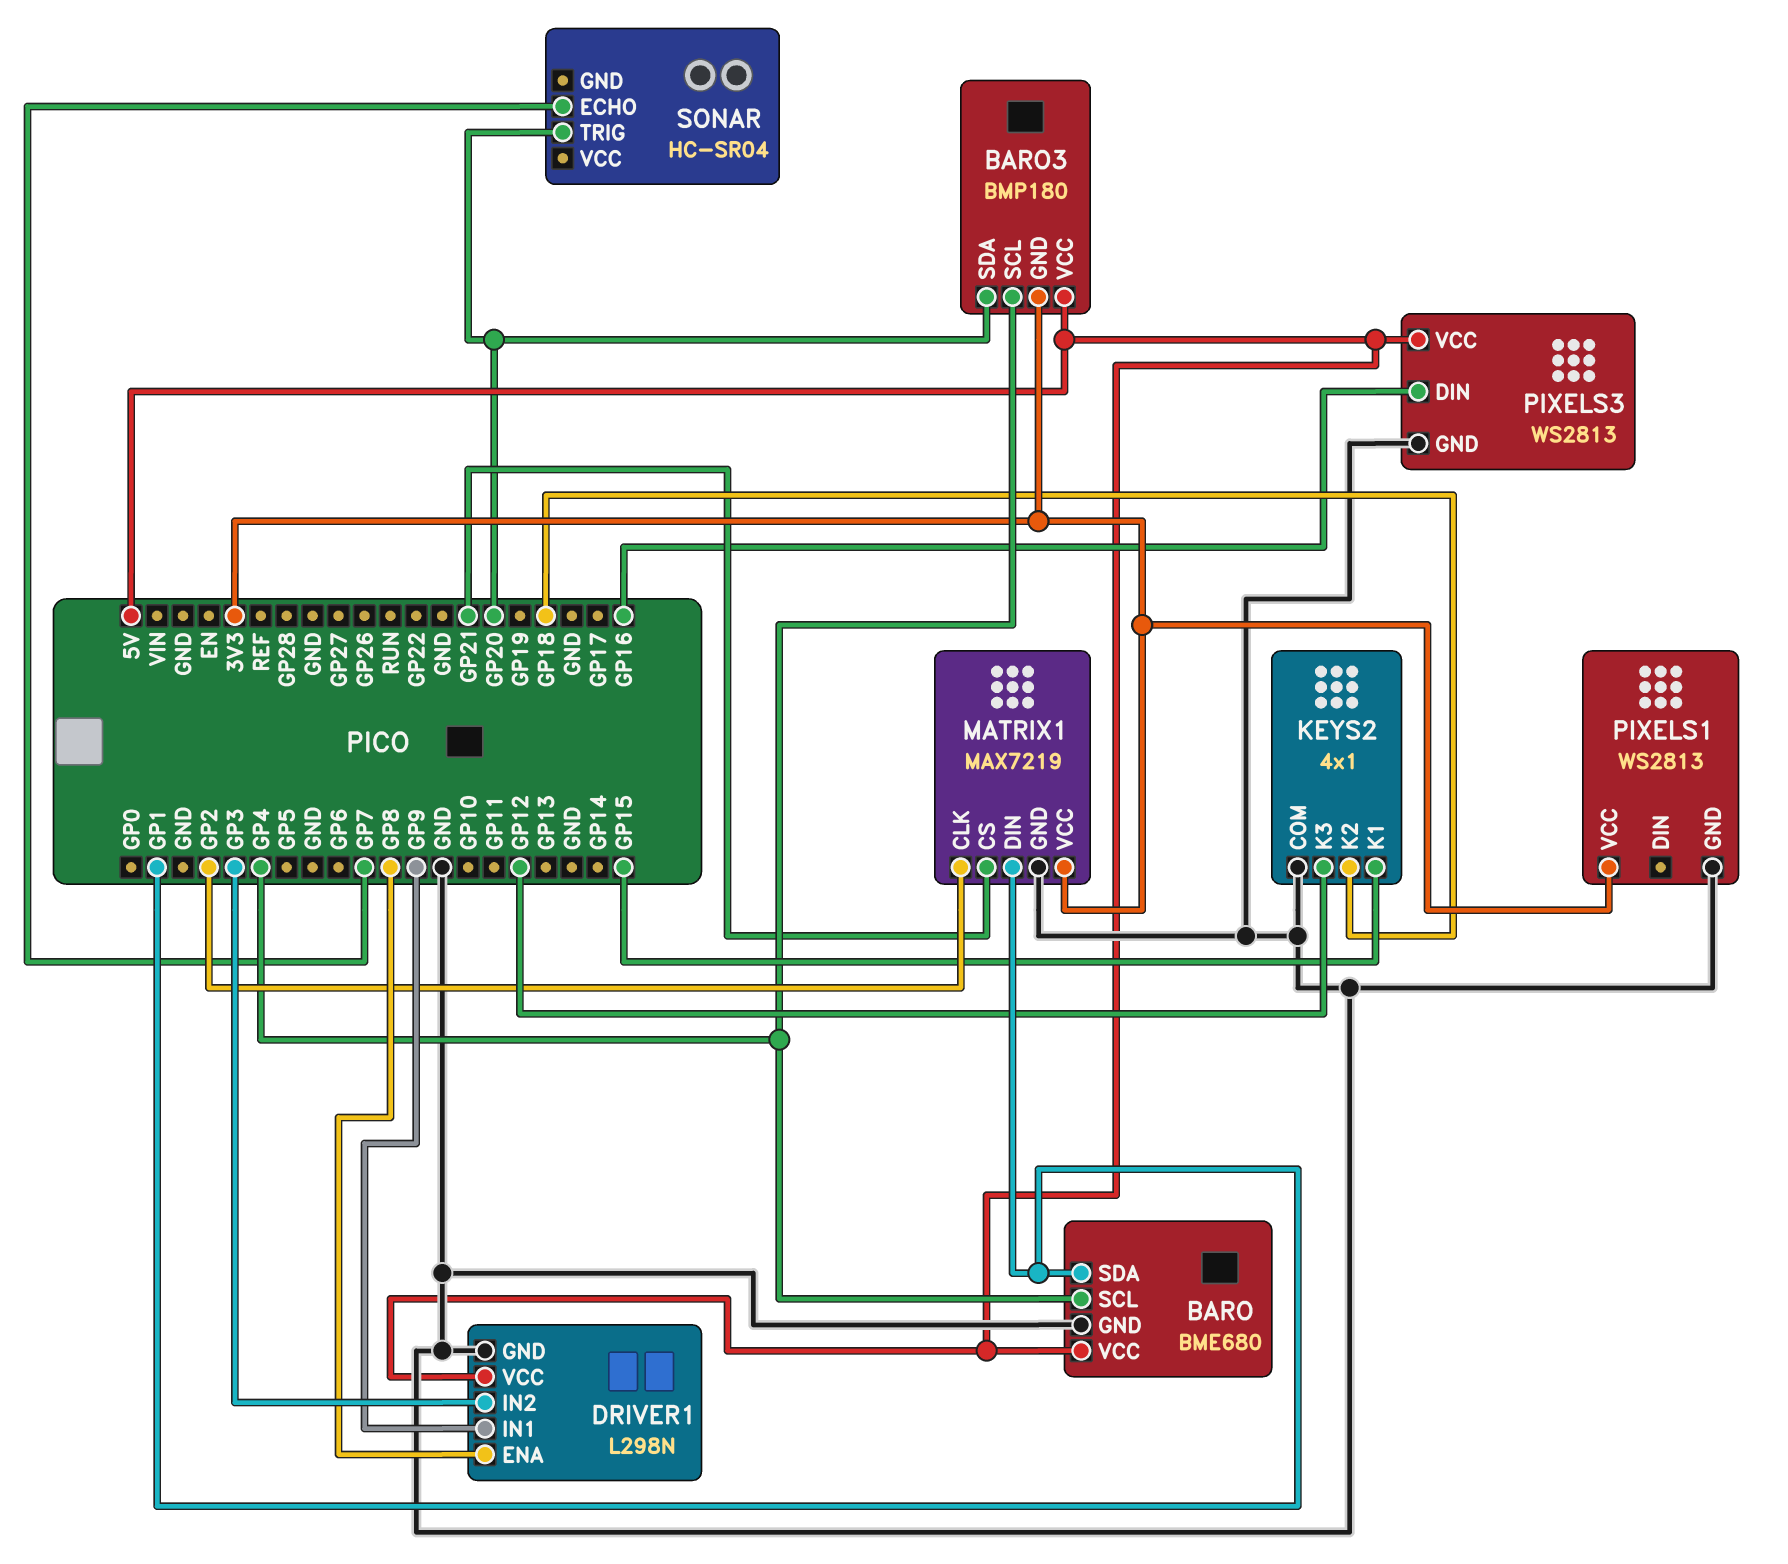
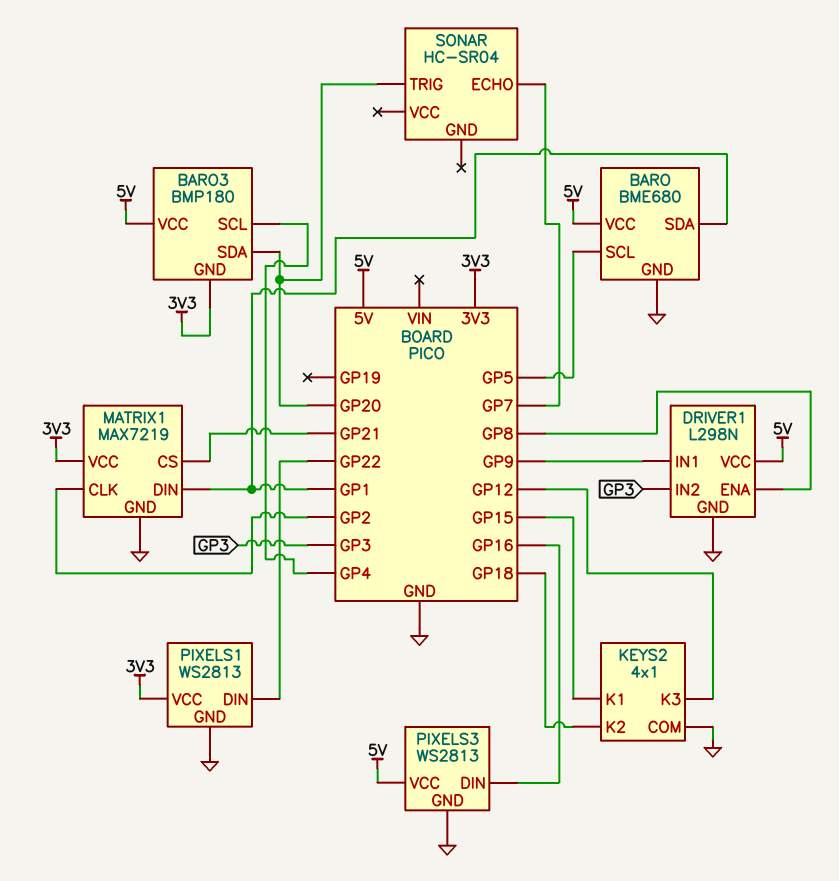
BARO pin SCL: GP4 -> GP5
PIXELS1 pin DIN: none -> GP22

